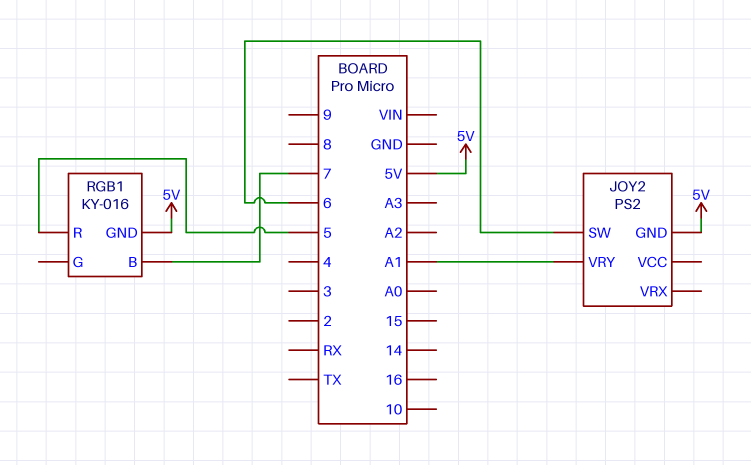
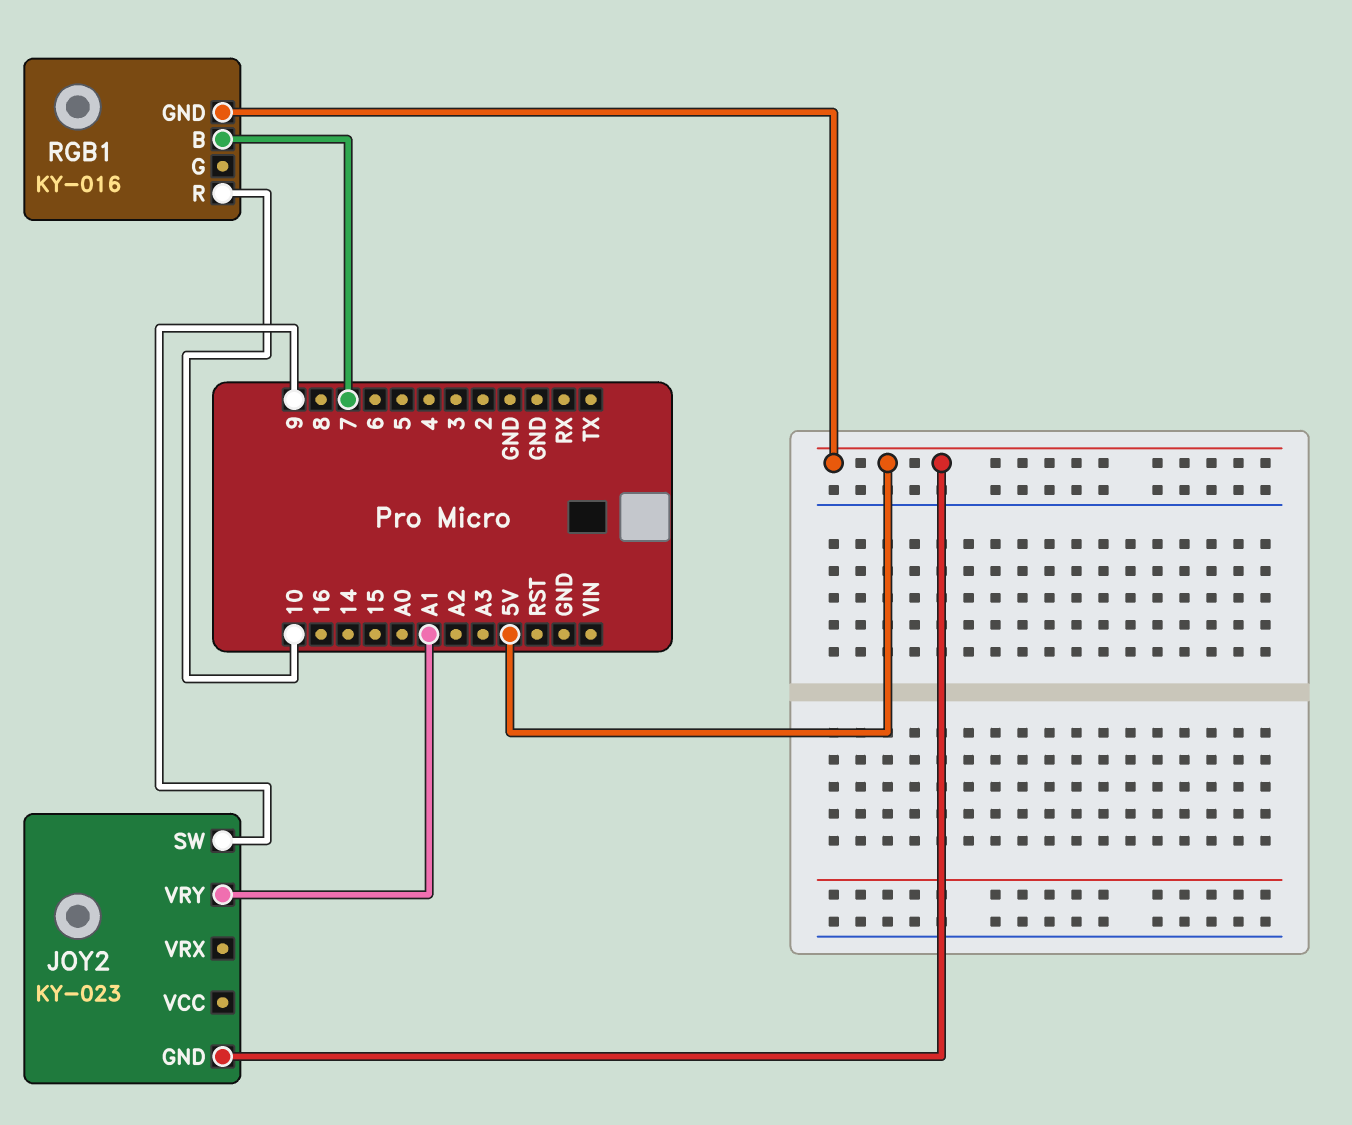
JOY2: PS2 -> KY-023
JOY2 pin SW: 6 -> 9
RGB1 pin R: 5 -> 10

